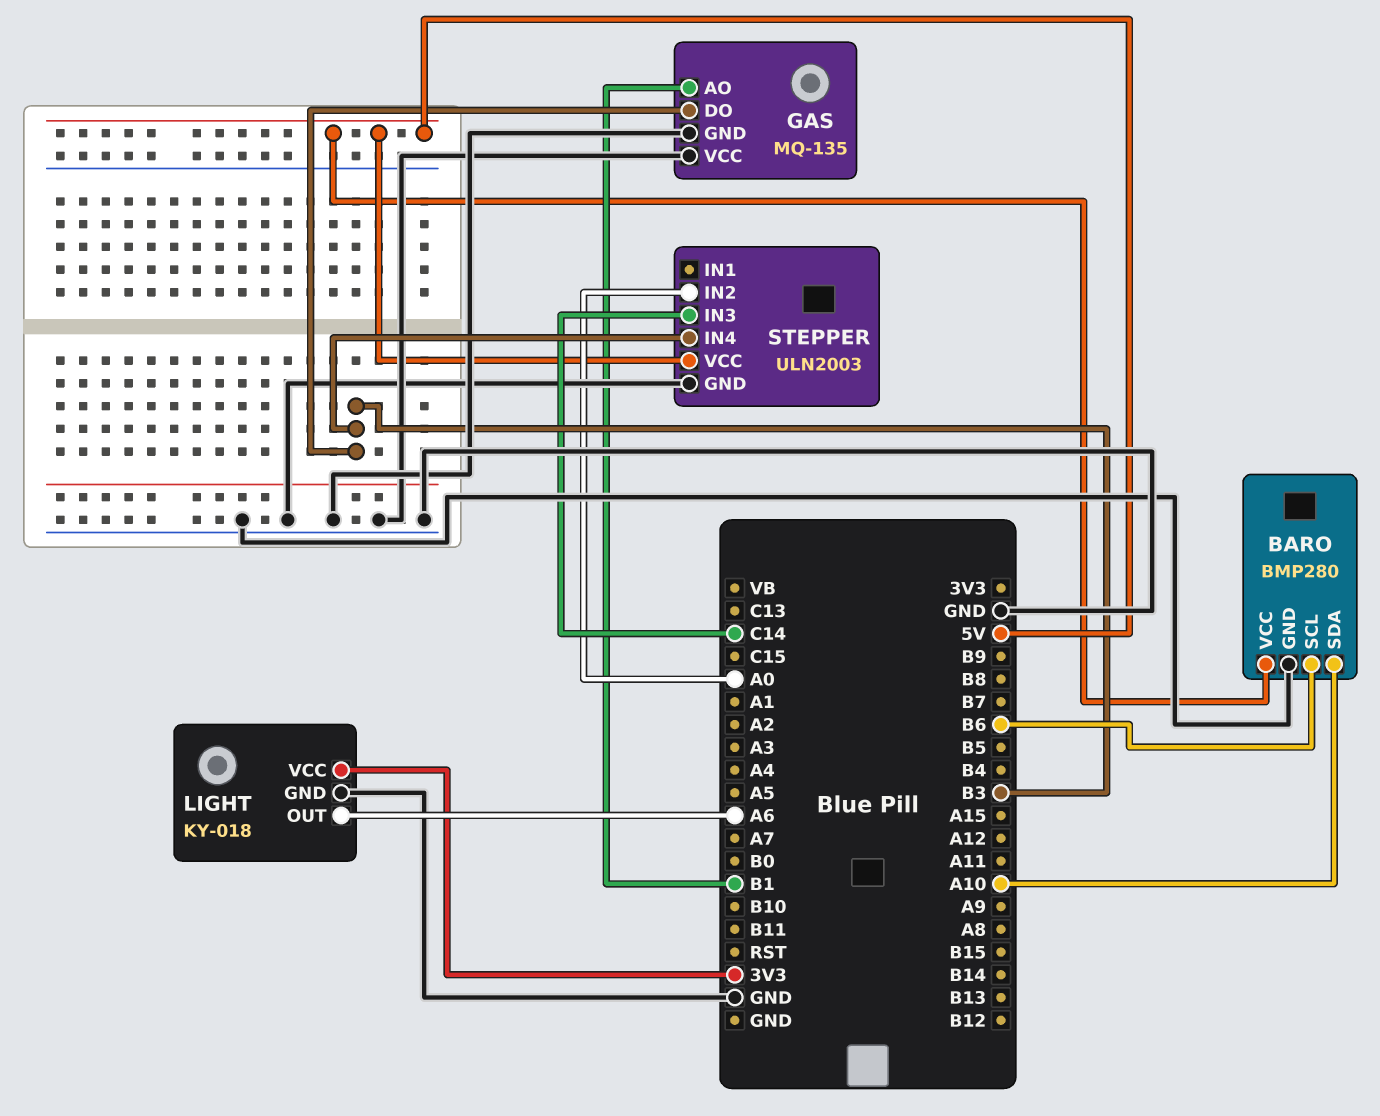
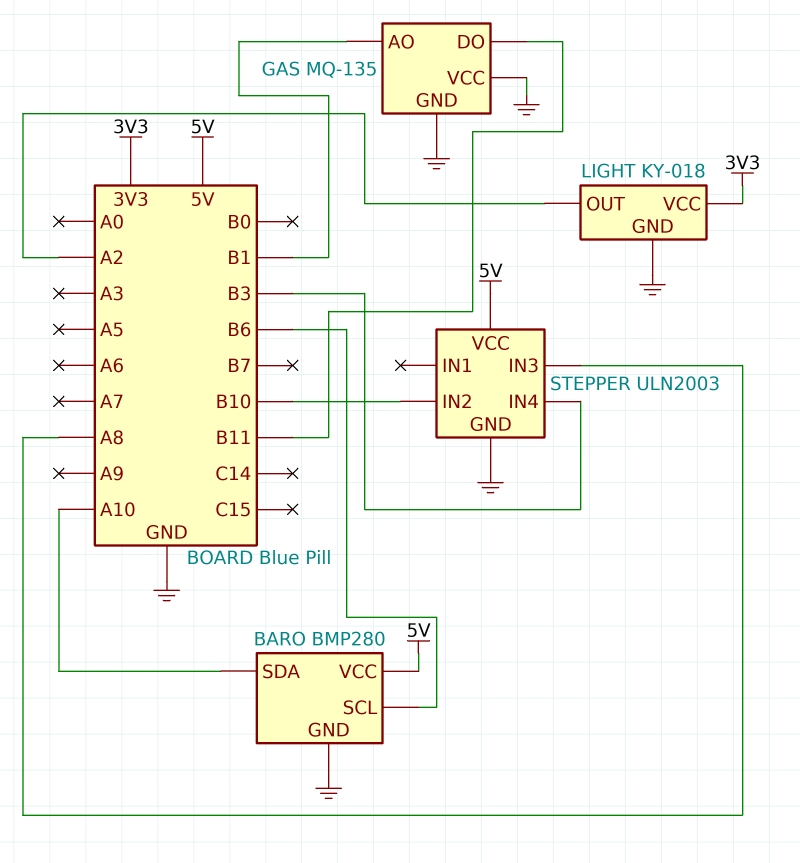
GAS pin DO: B3 -> B11
LIGHT pin OUT: A6 -> A2
STEPPER pin IN2: A0 -> B10
STEPPER pin IN3: C14 -> A8

